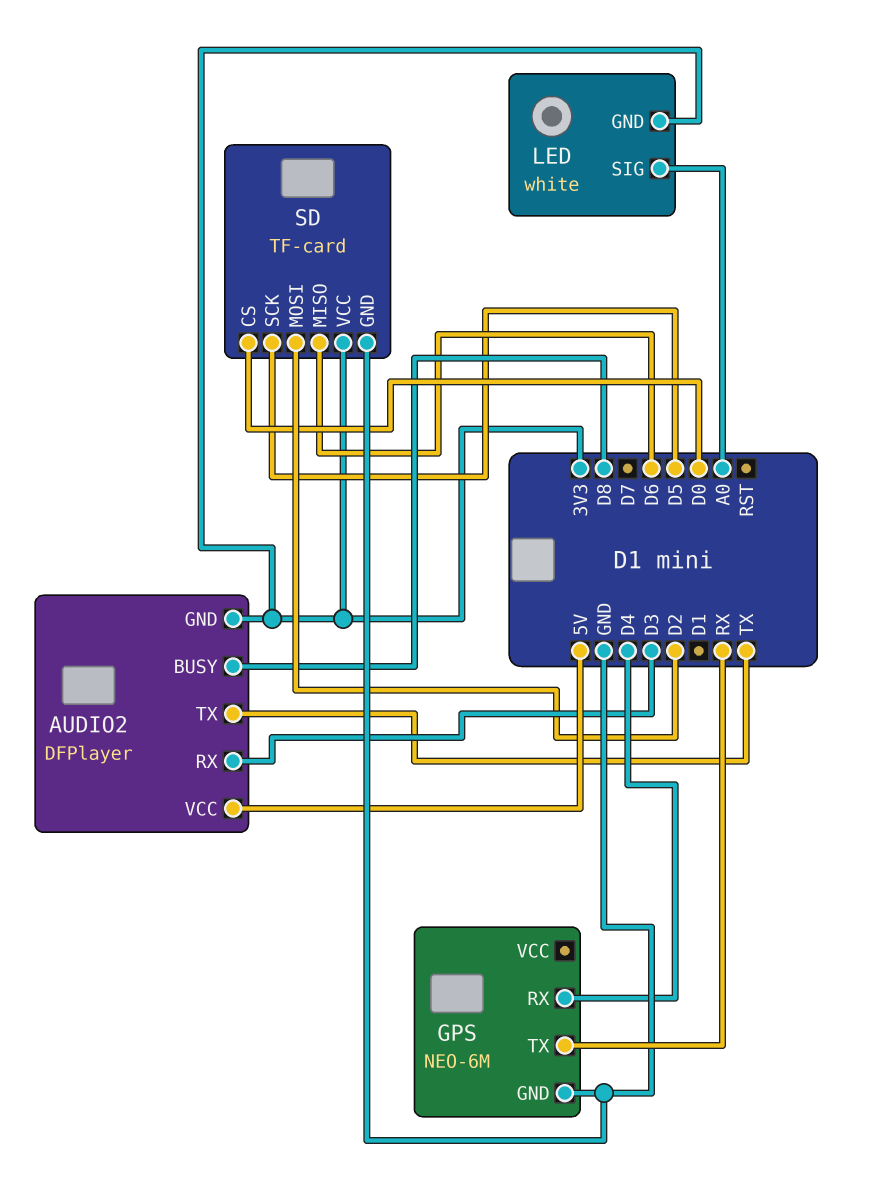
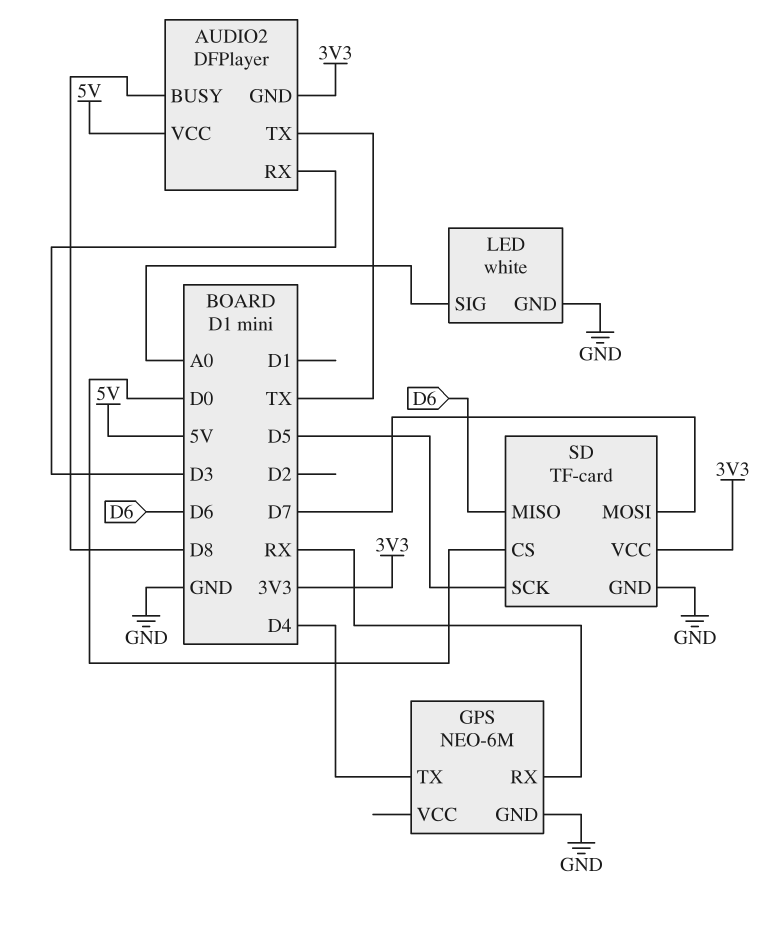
GPS pin RX: D4 -> RX
GPS pin TX: RX -> D4
LED pin GND: 3V3 -> GND
SD pin MOSI: D2 -> D7

